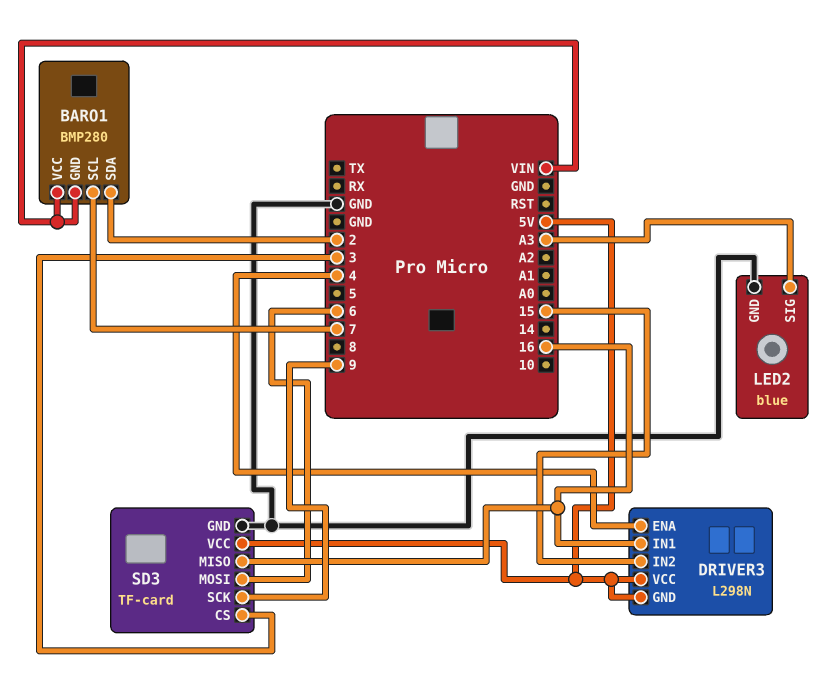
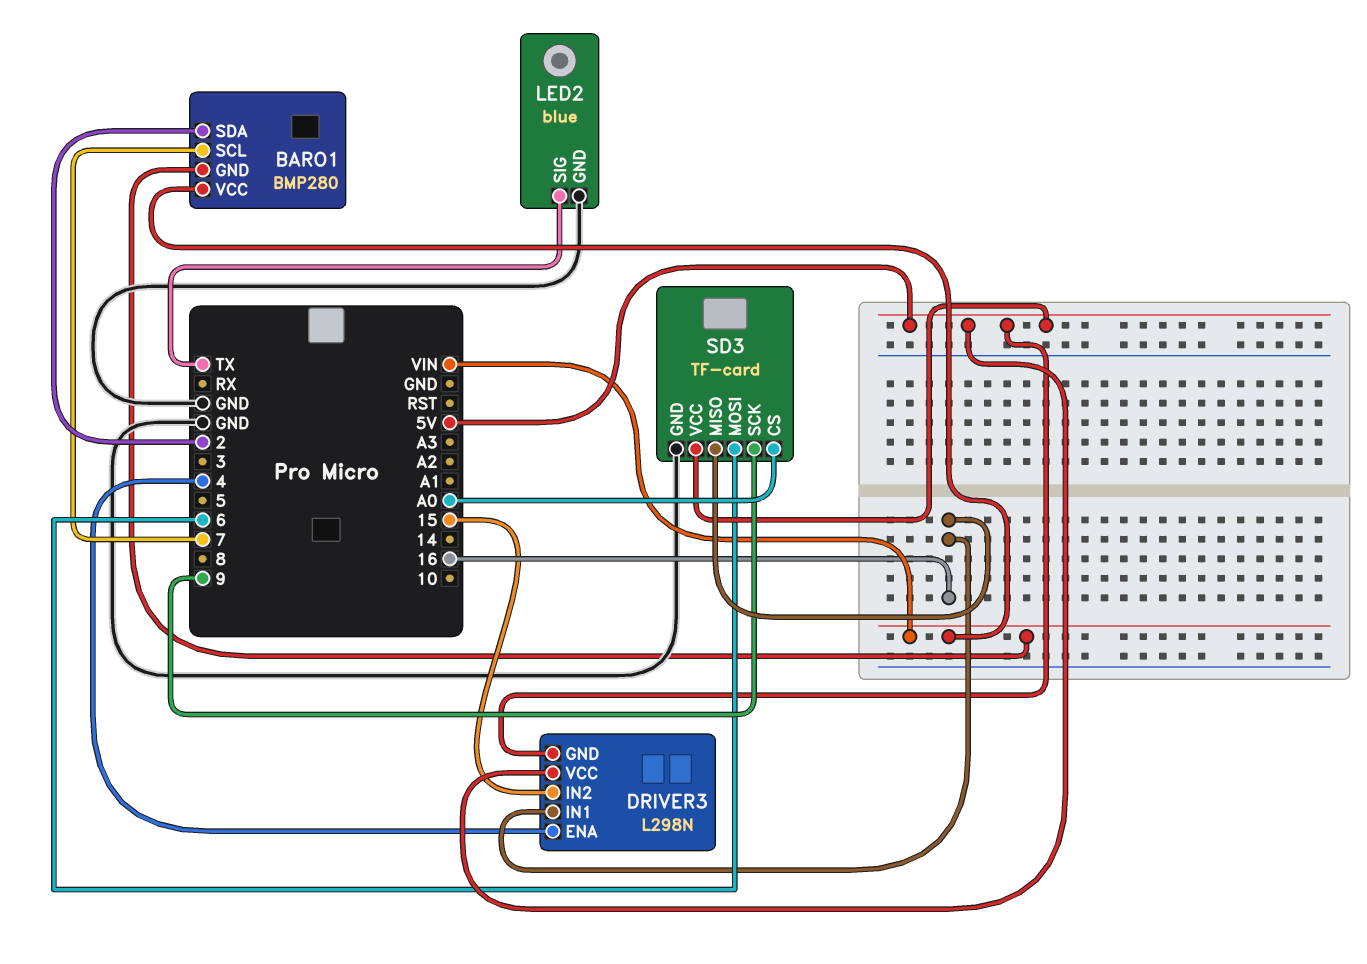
LED2 pin SIG: A3 -> TX
SD3 pin CS: 3 -> A0

